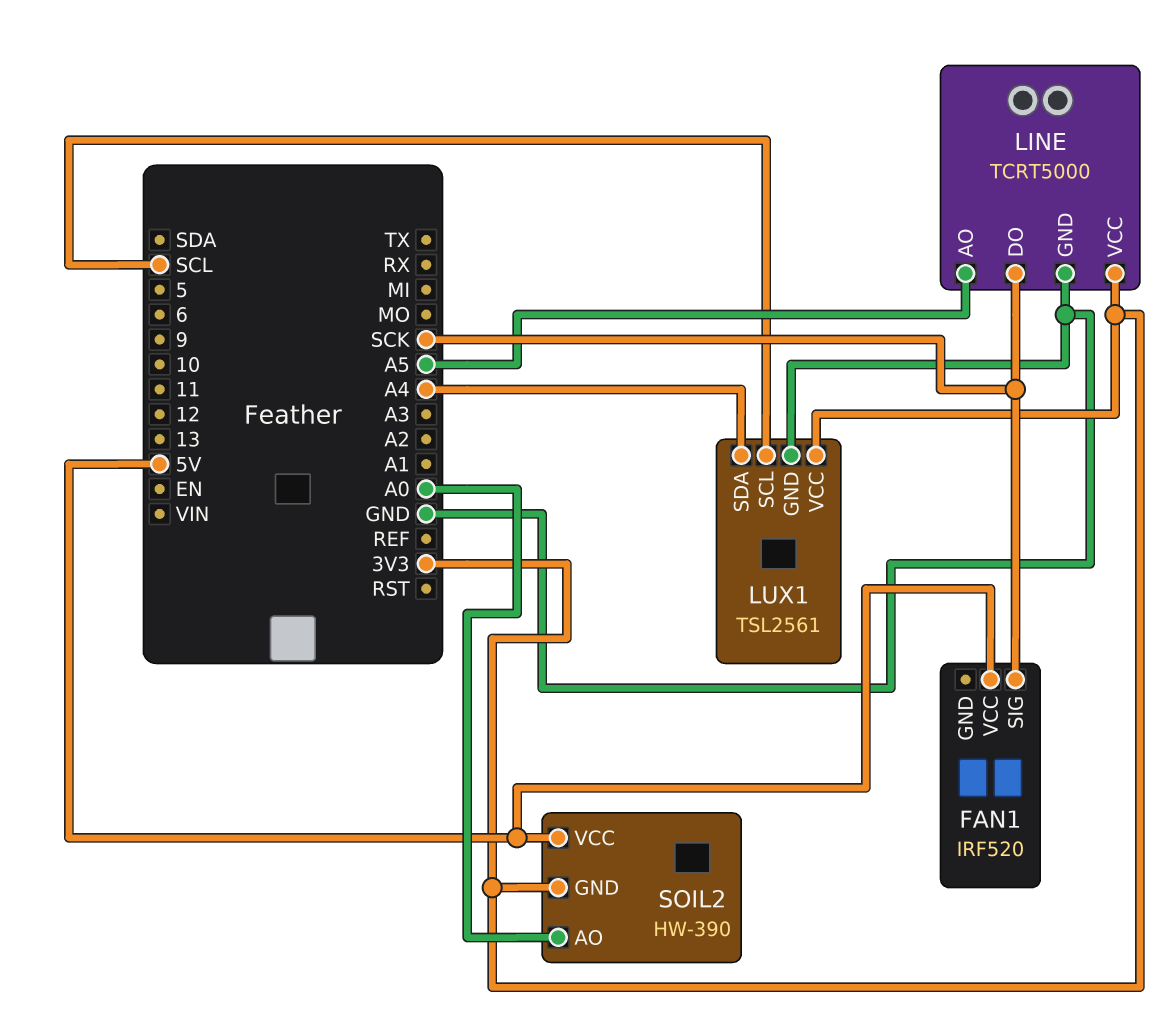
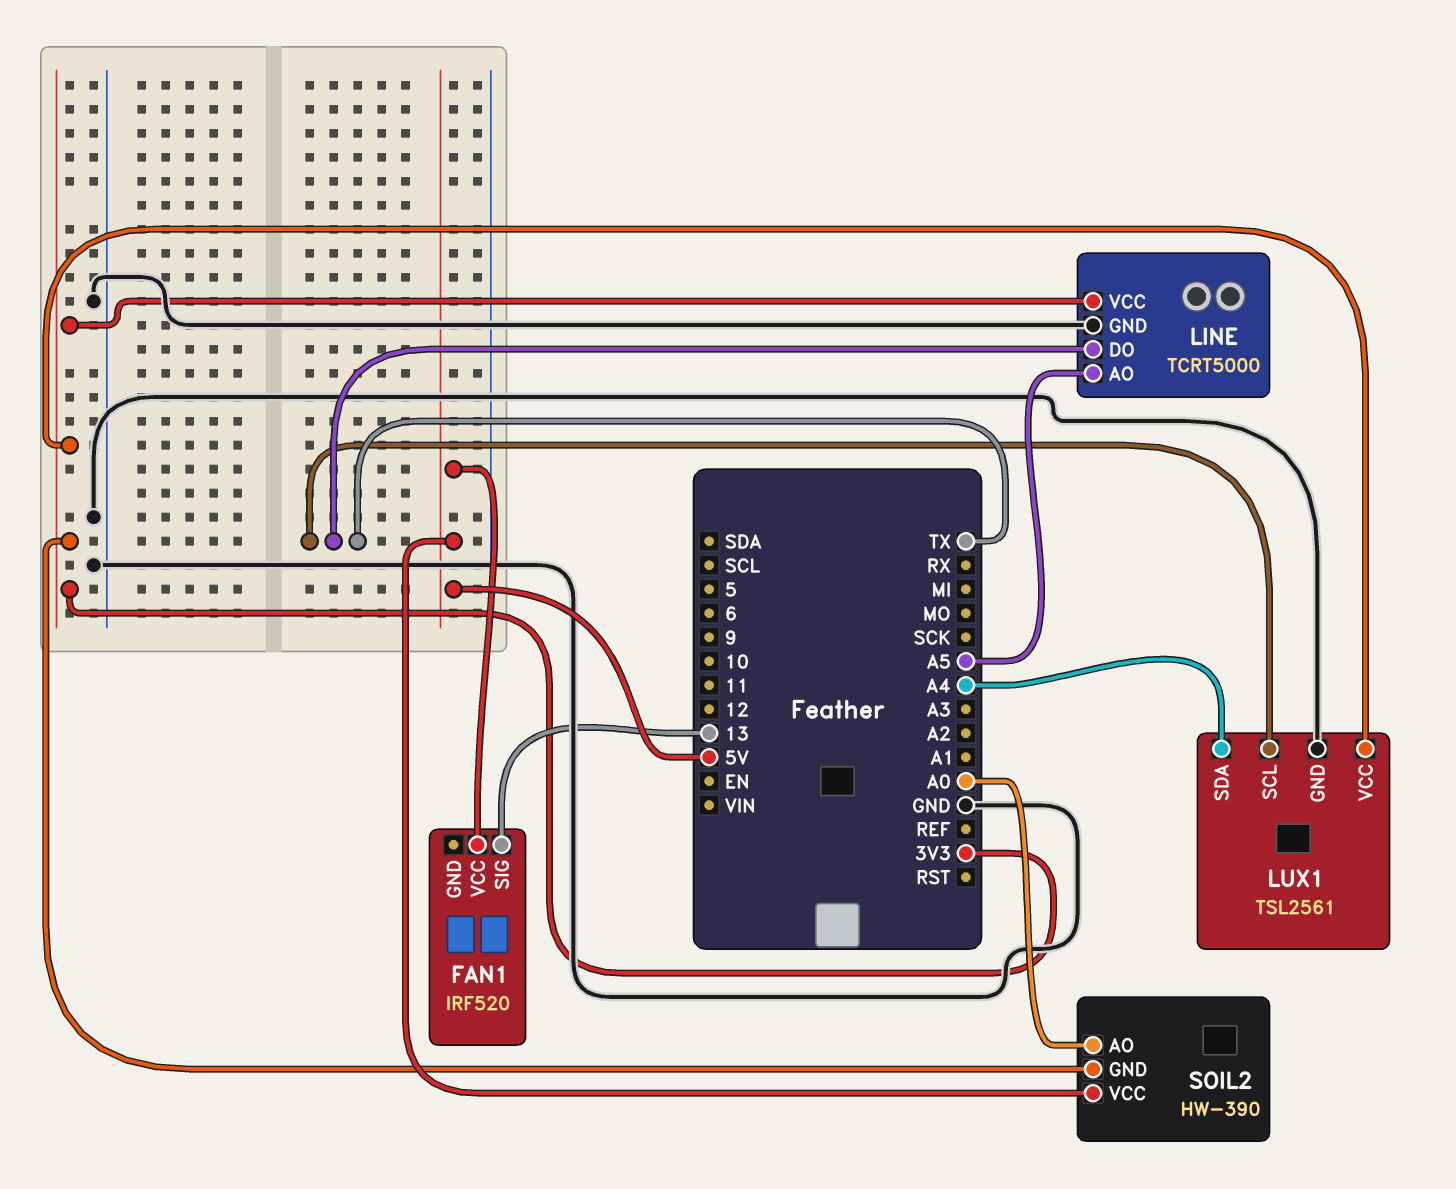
FAN1 pin SIG: SCK -> 13
LINE pin DO: SCK -> TX
LUX1 pin SCL: SCL -> TX

